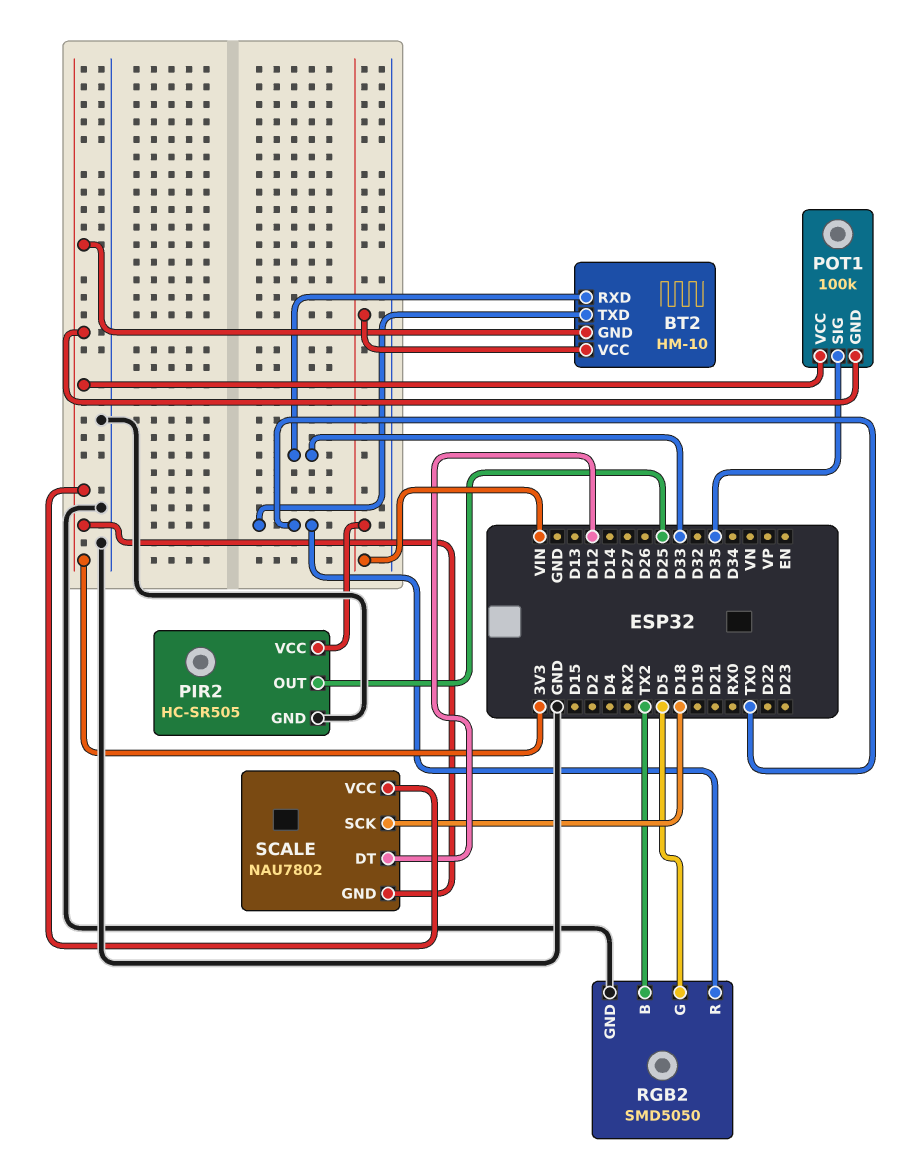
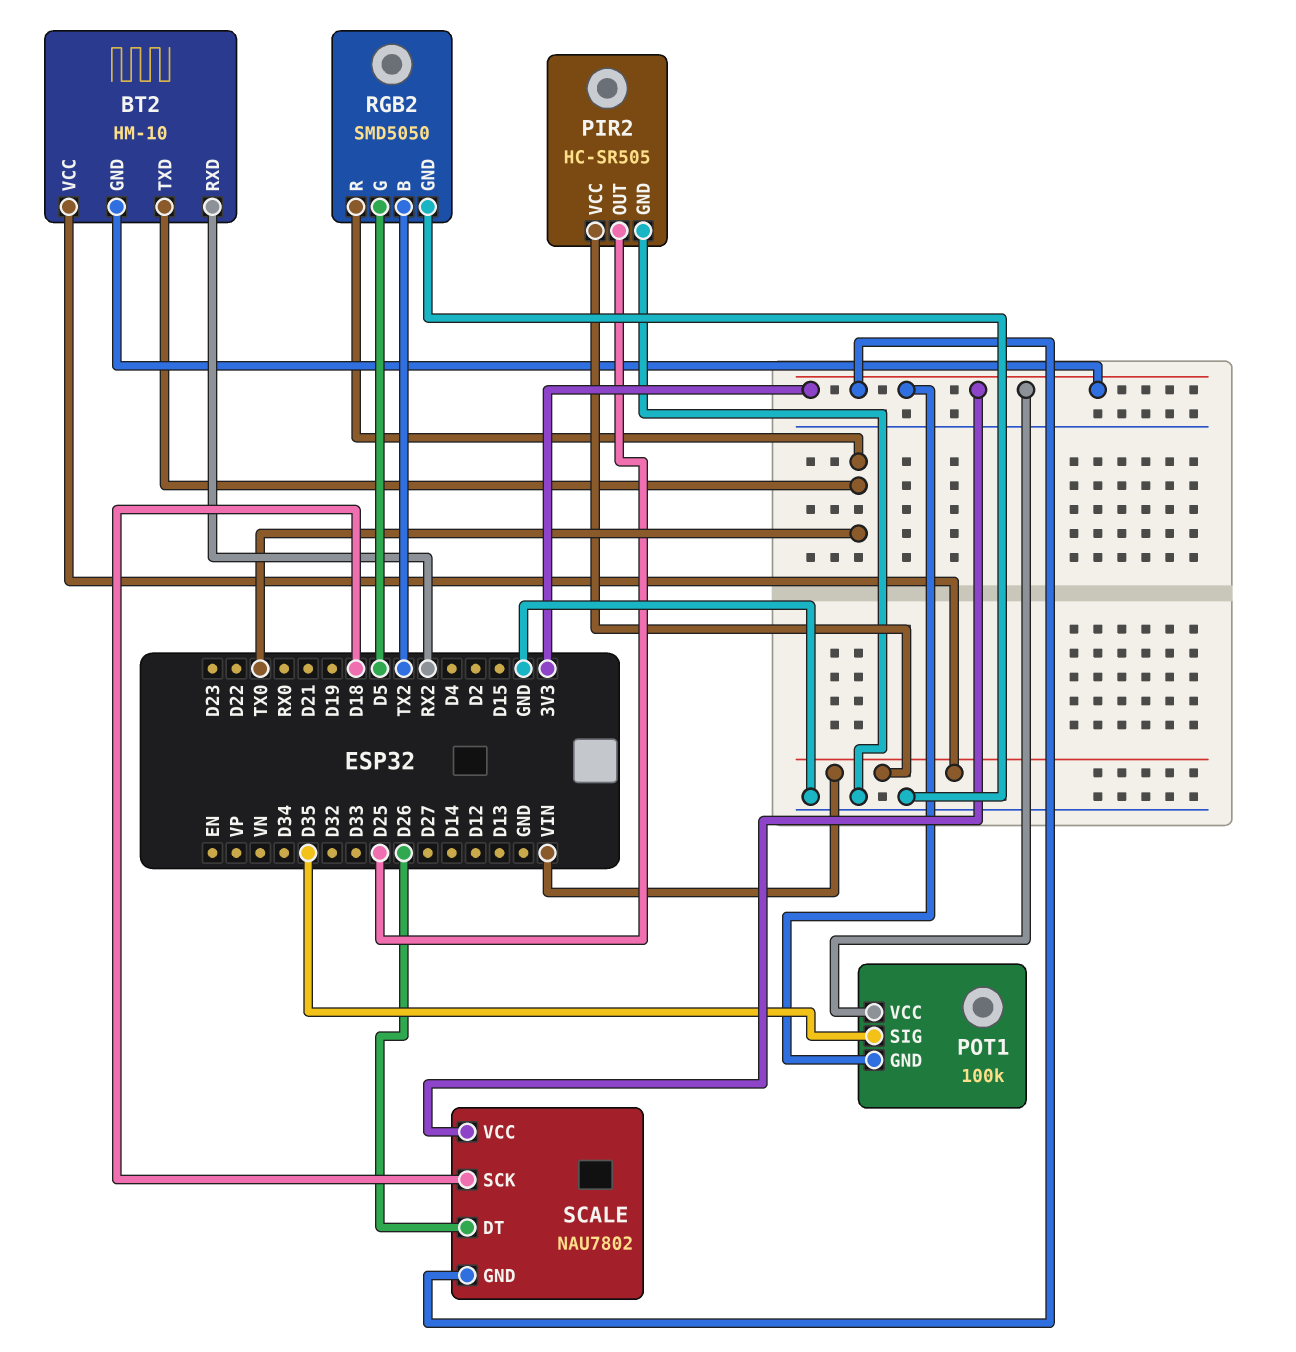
BT2 pin RXD: D33 -> RX2
SCALE pin DT: D12 -> D26

